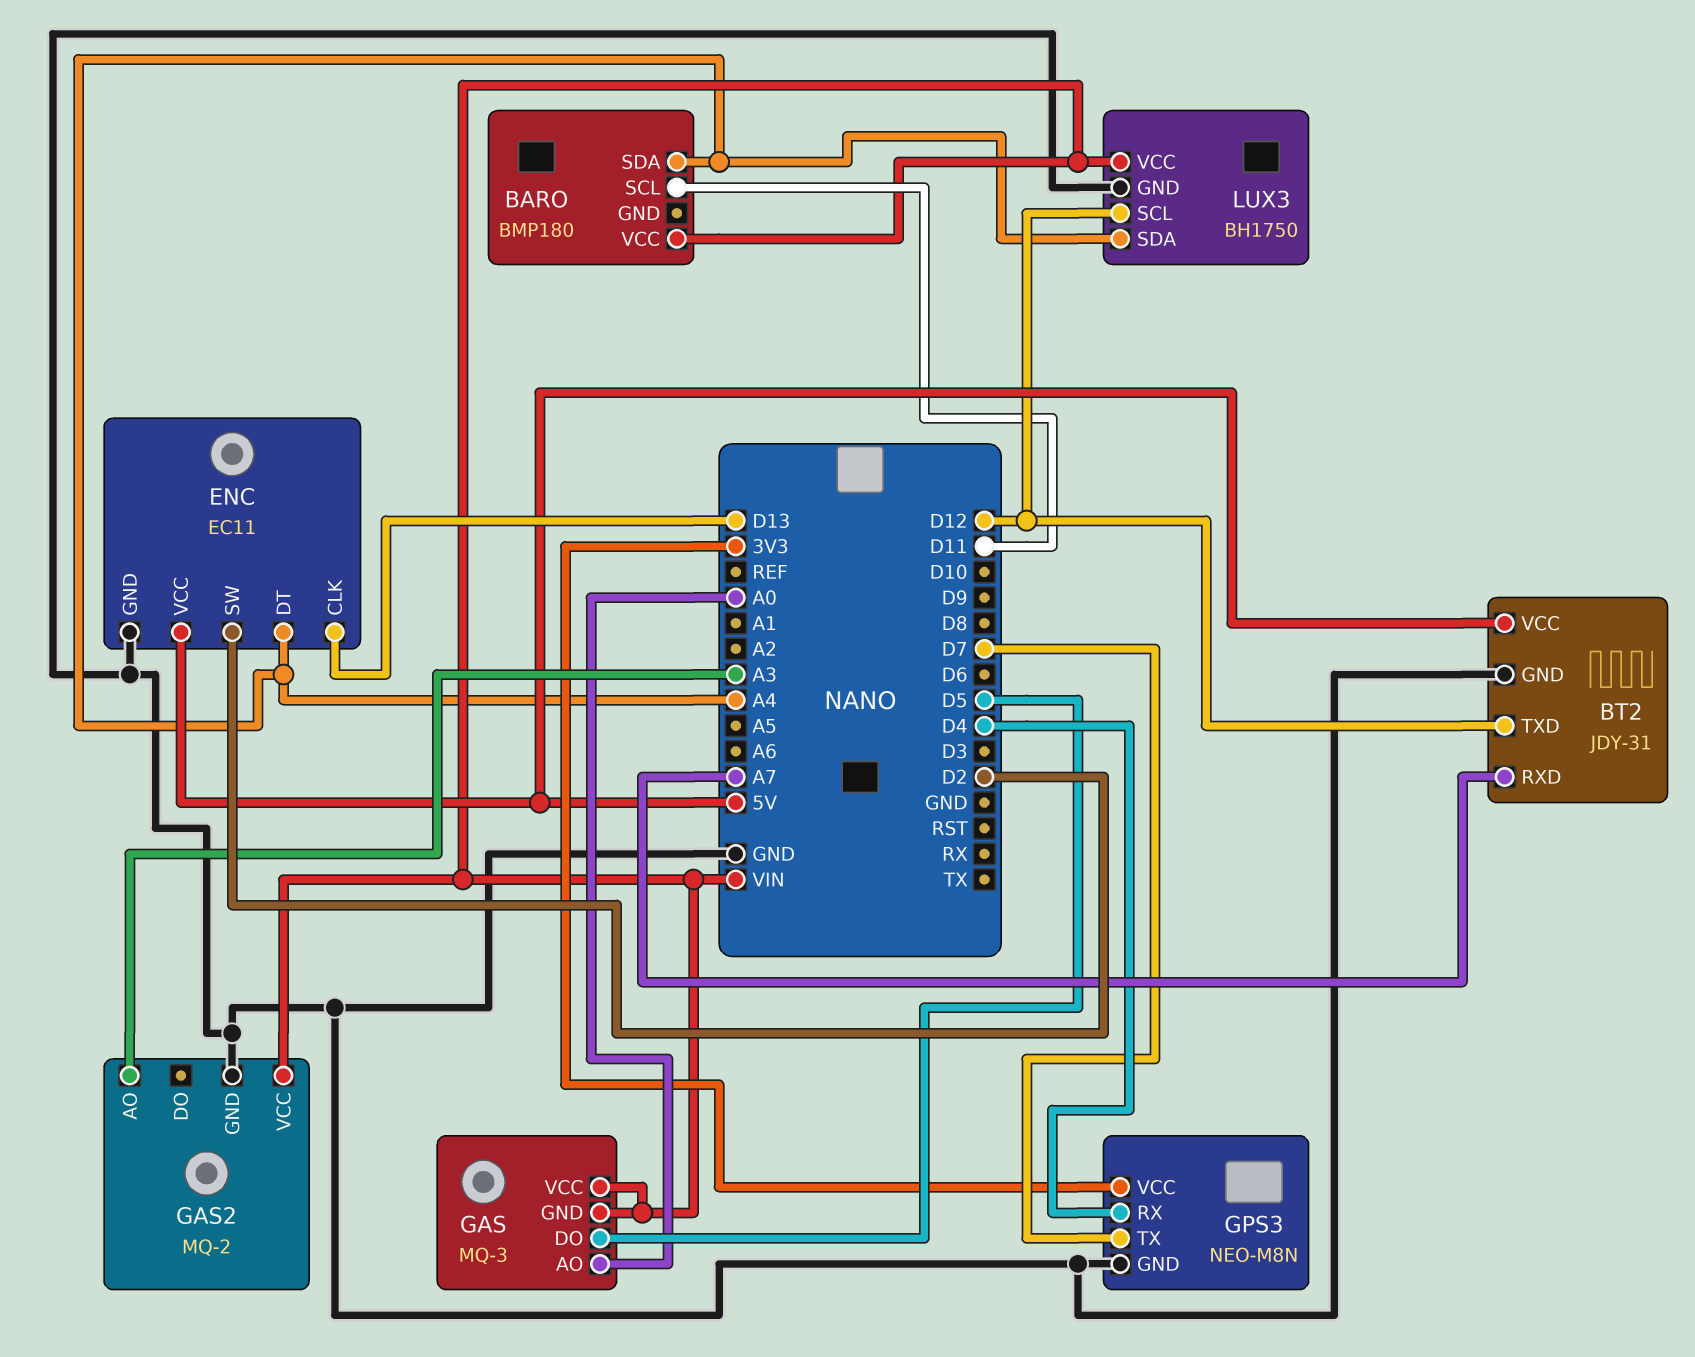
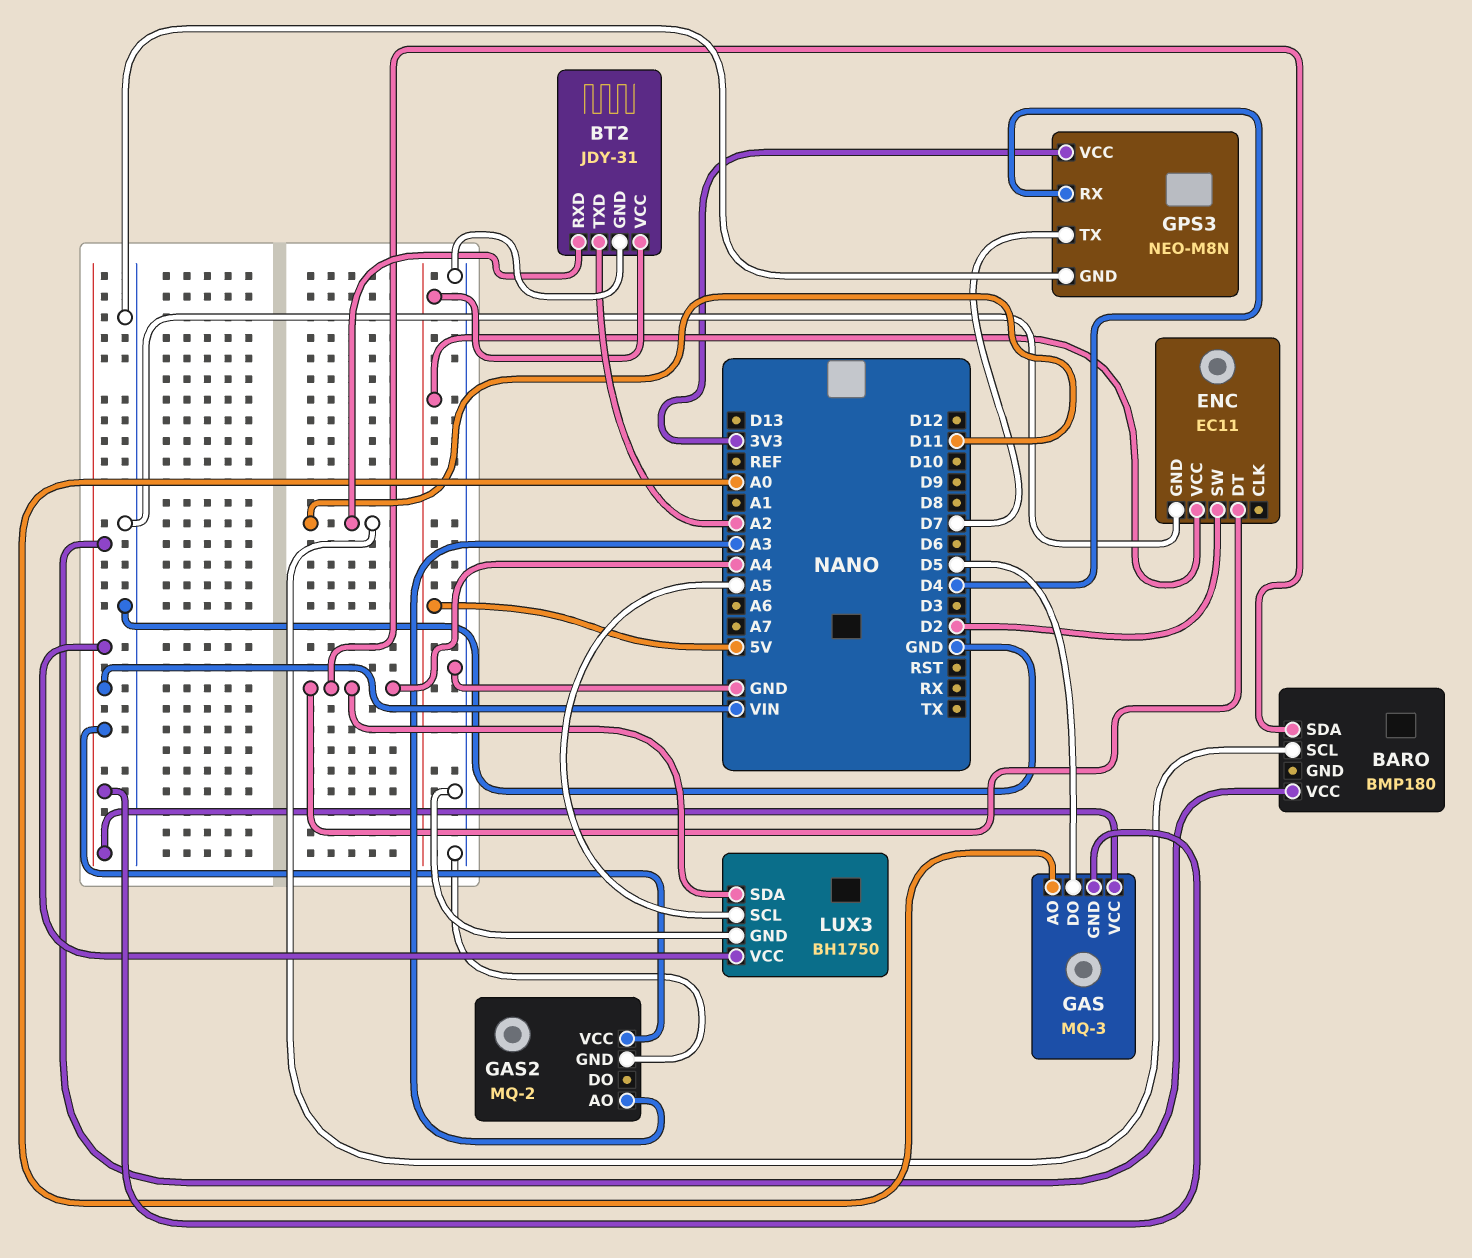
BT2 pin RXD: A7 -> D11
BT2 pin TXD: D12 -> A2
ENC pin CLK: D13 -> none
LUX3 pin SCL: D12 -> A5

